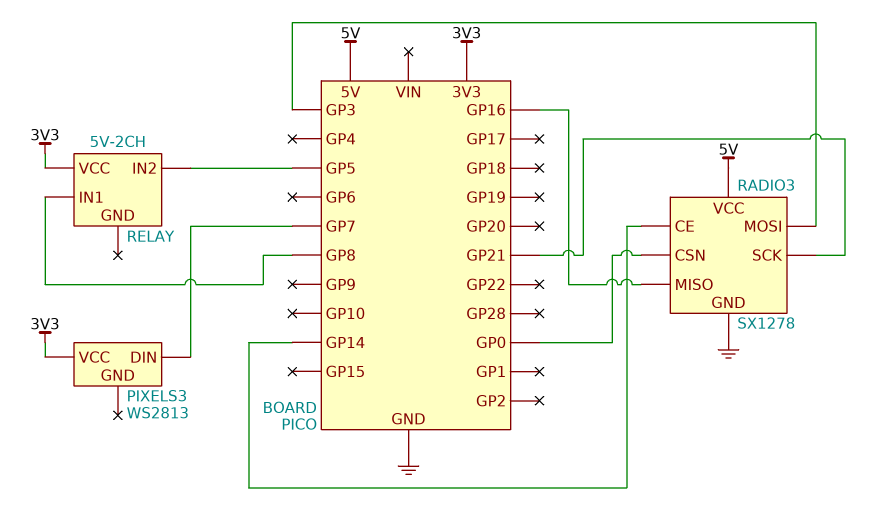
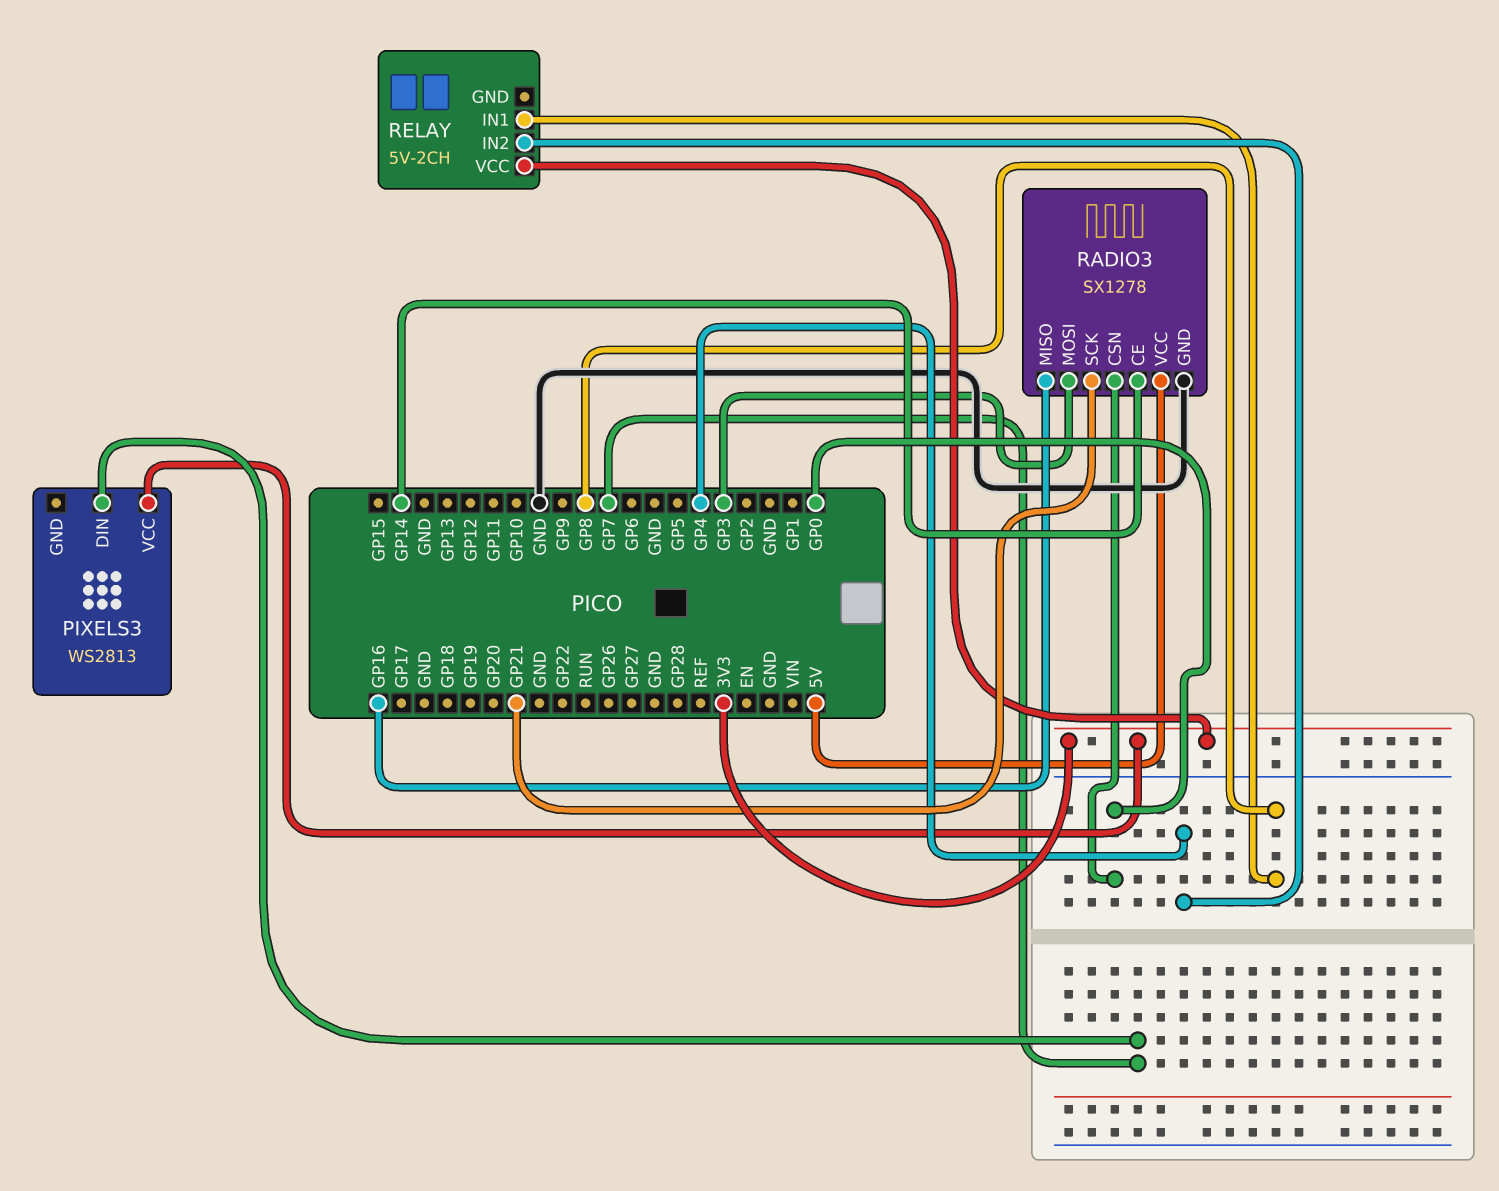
RELAY pin IN2: GP5 -> GP4

